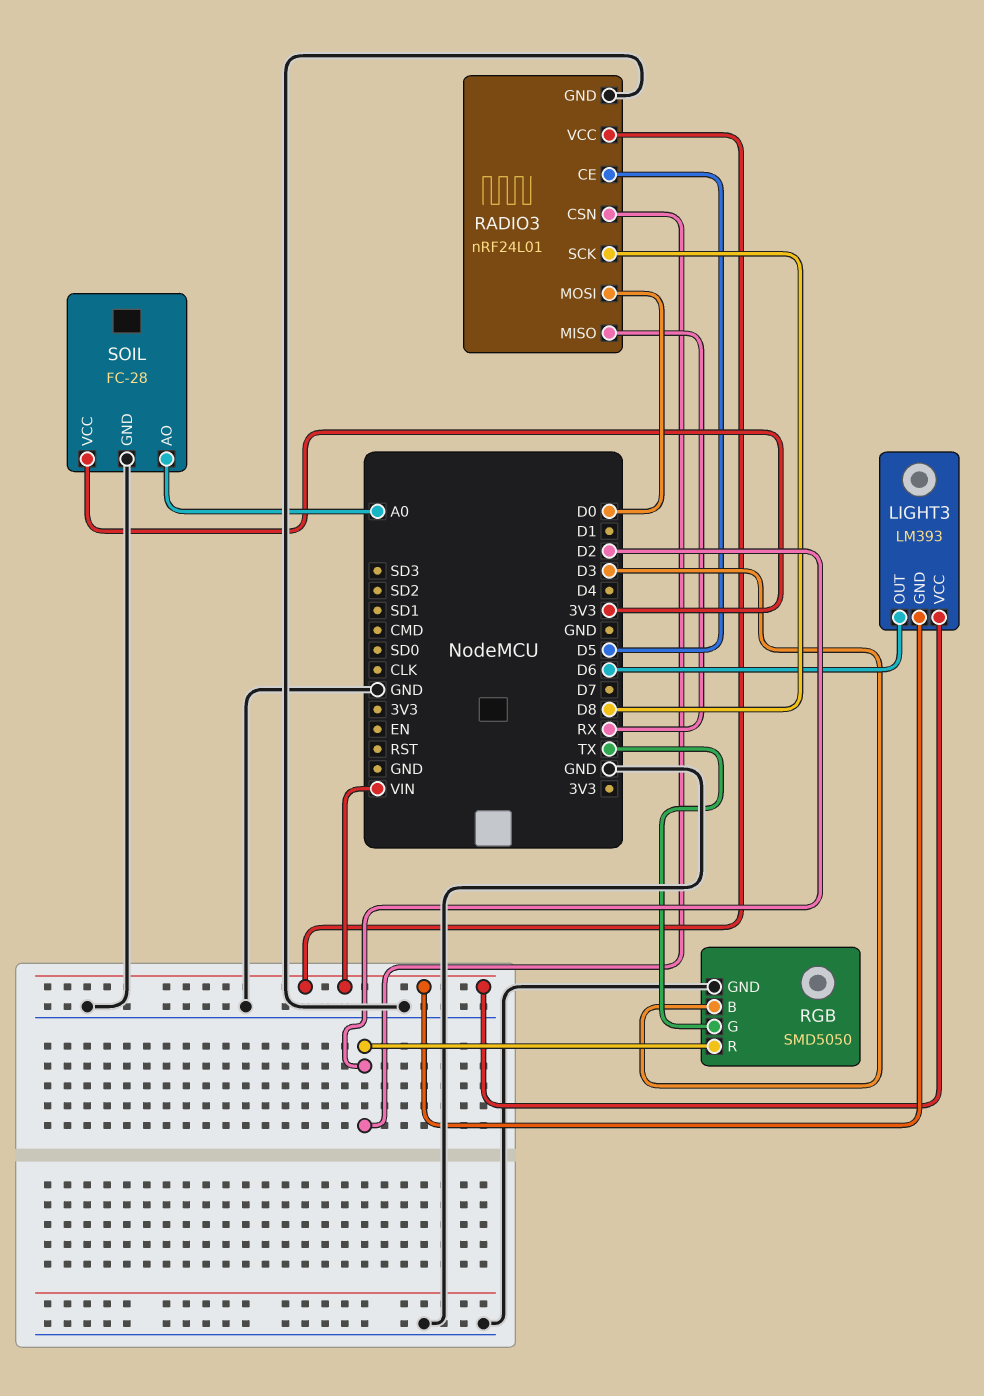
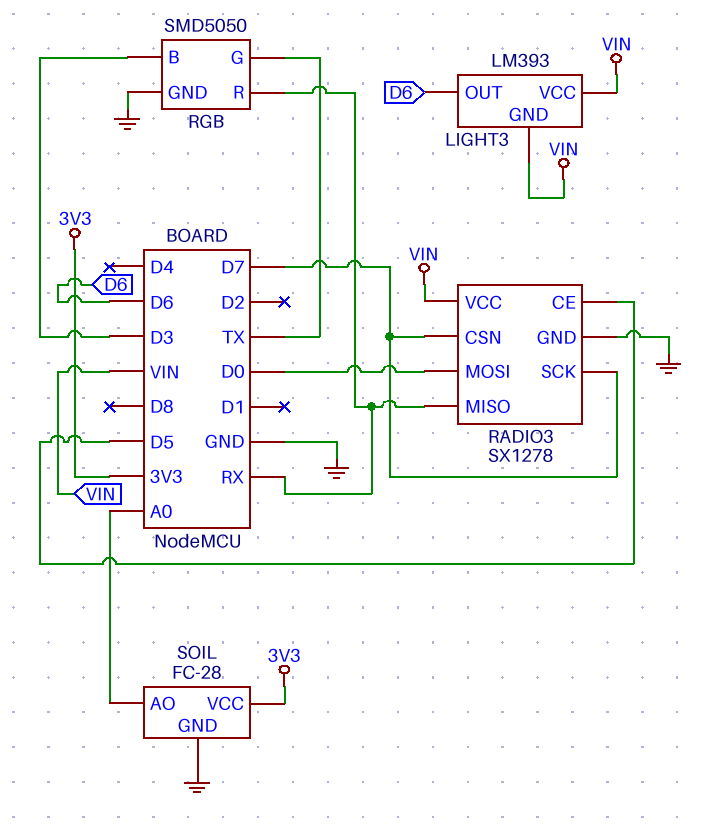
RADIO3: nRF24L01 -> SX1278
RADIO3 pin CSN: D2 -> D7
RADIO3 pin SCK: D8 -> D7
RGB pin R: D2 -> RX

